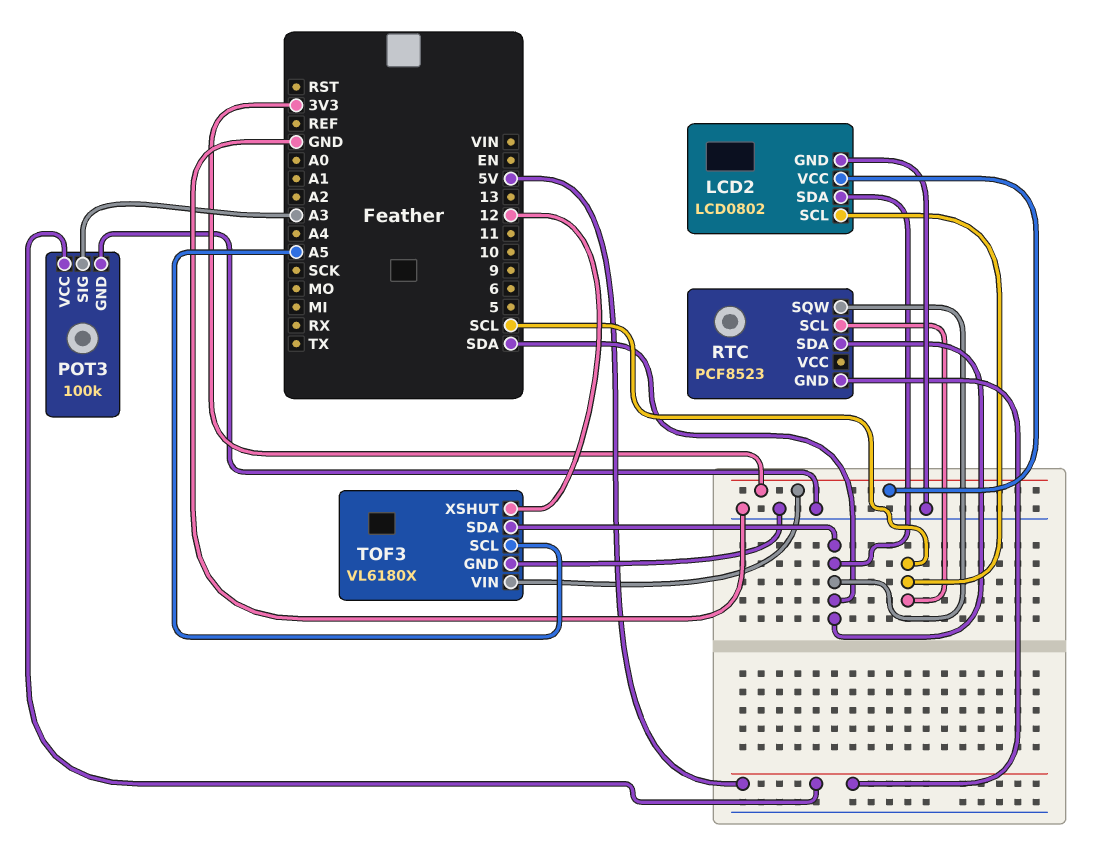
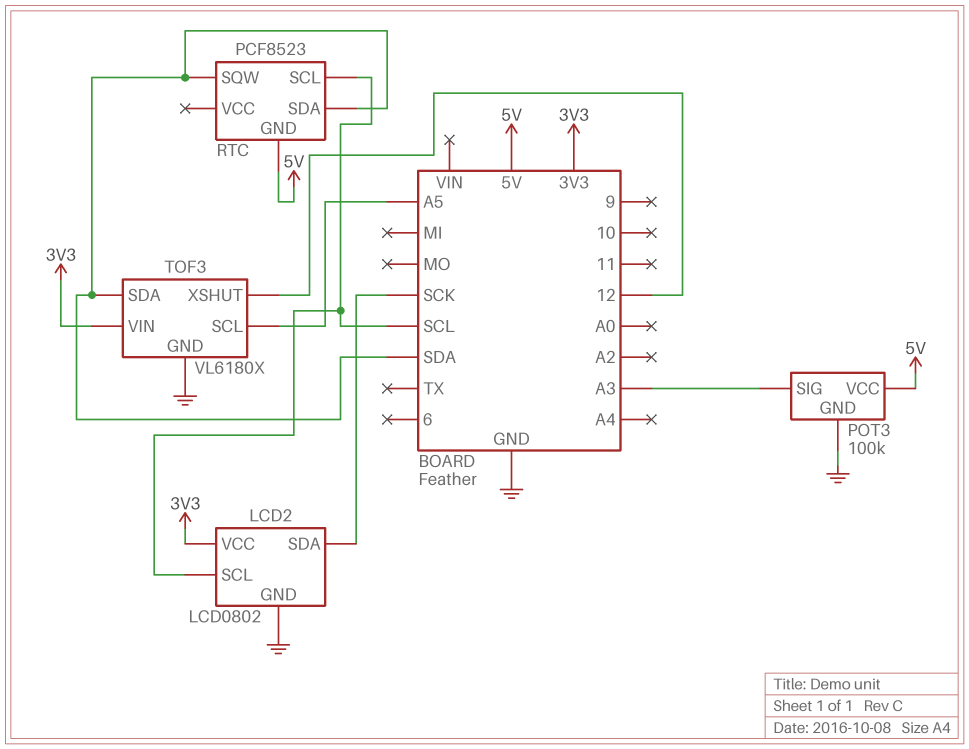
LCD2 pin SDA: SDA -> SCK

